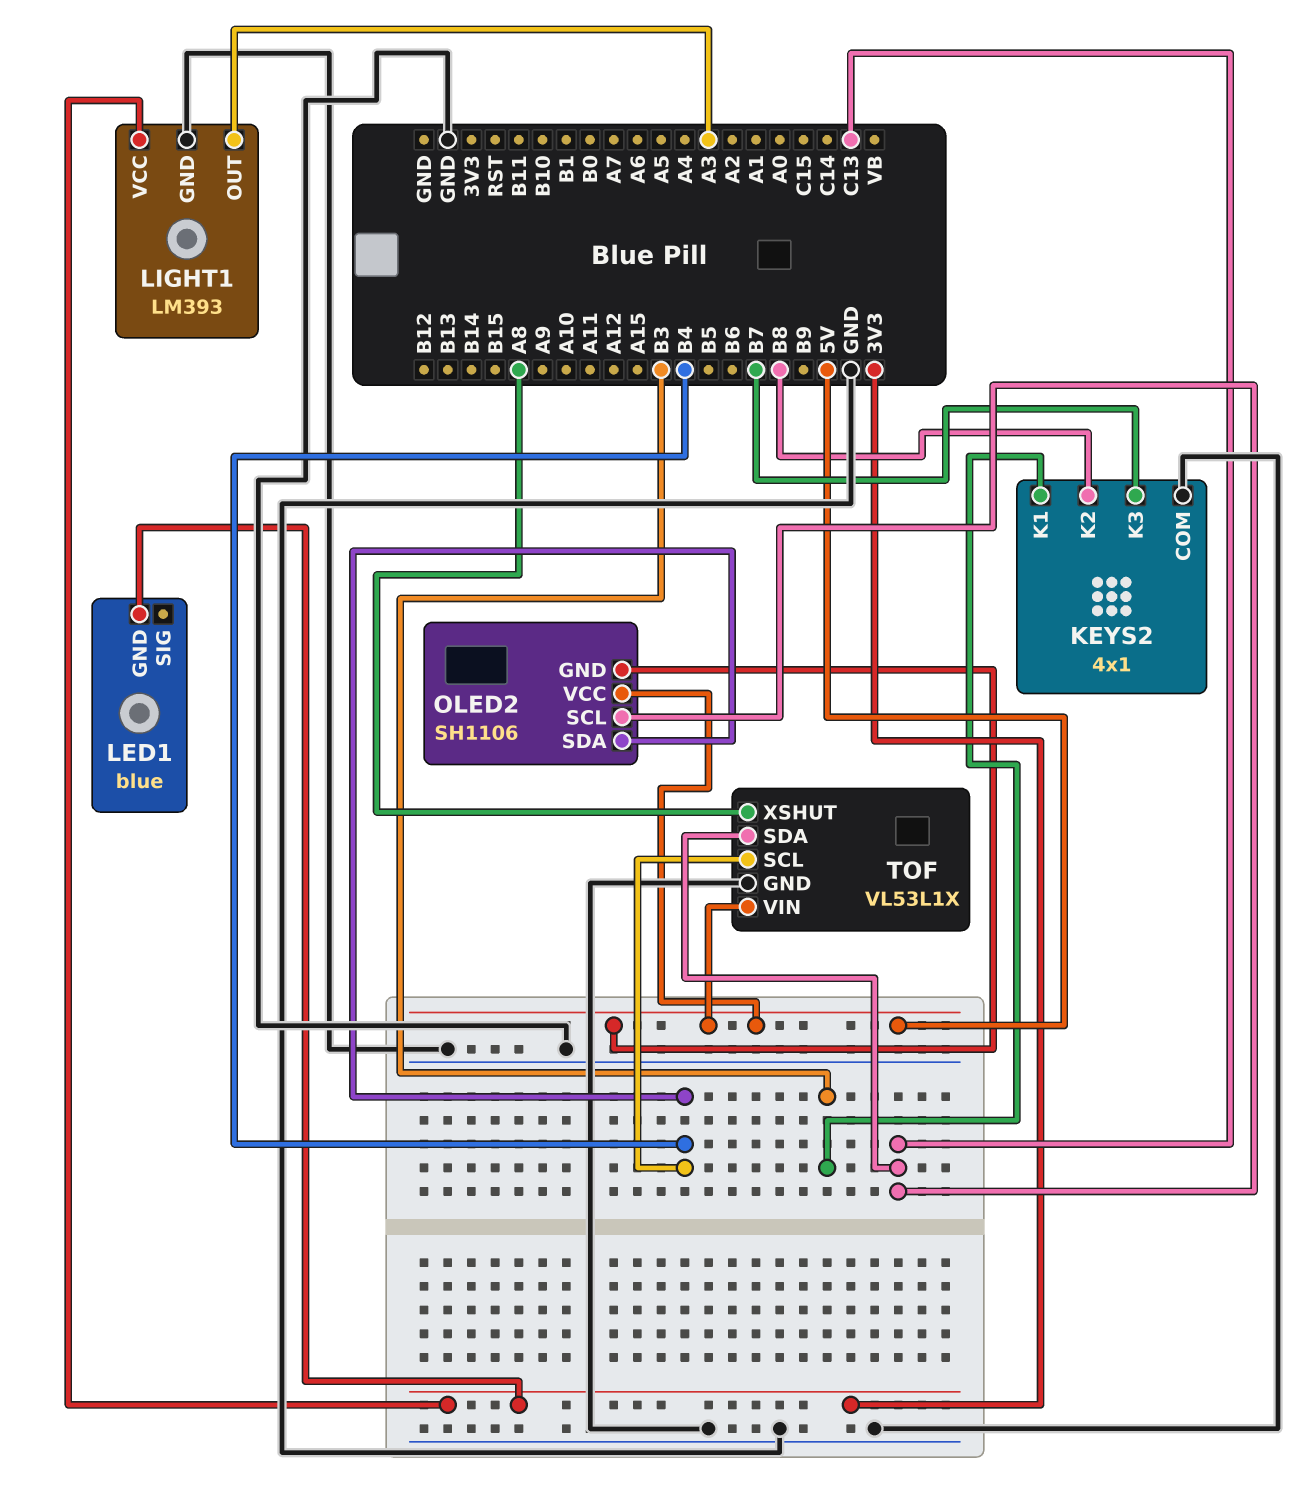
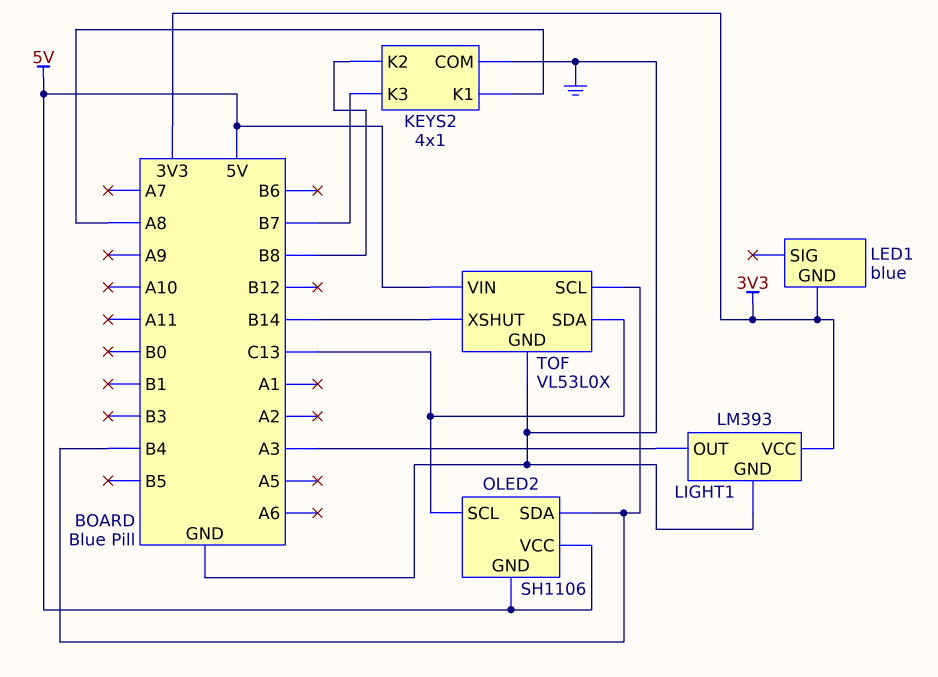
KEYS2 pin K1: B3 -> A8
TOF: VL53L1X -> VL53L0X
TOF pin XSHUT: A8 -> B14

